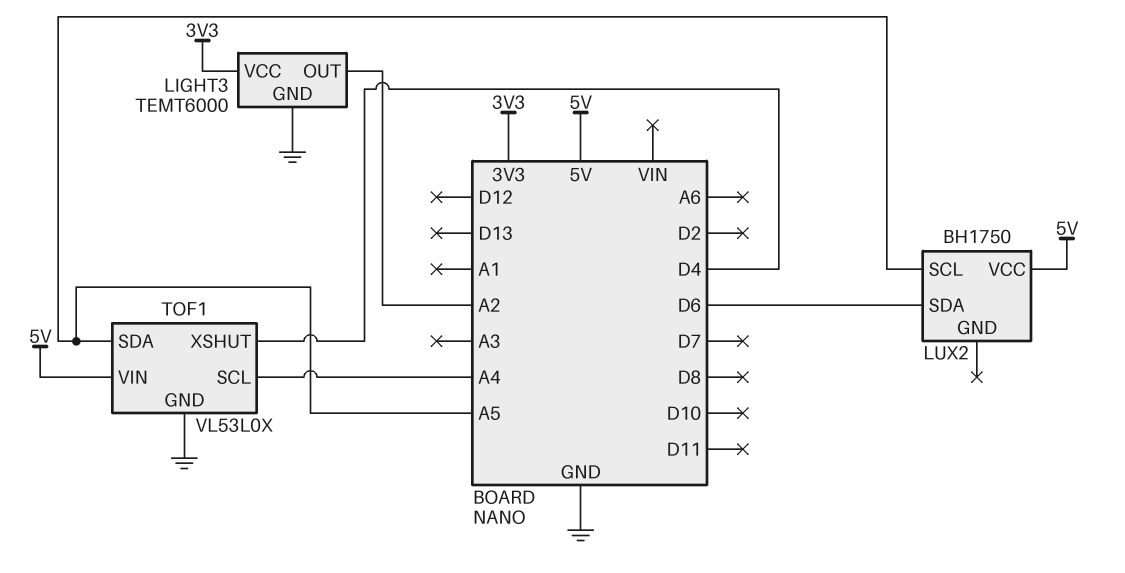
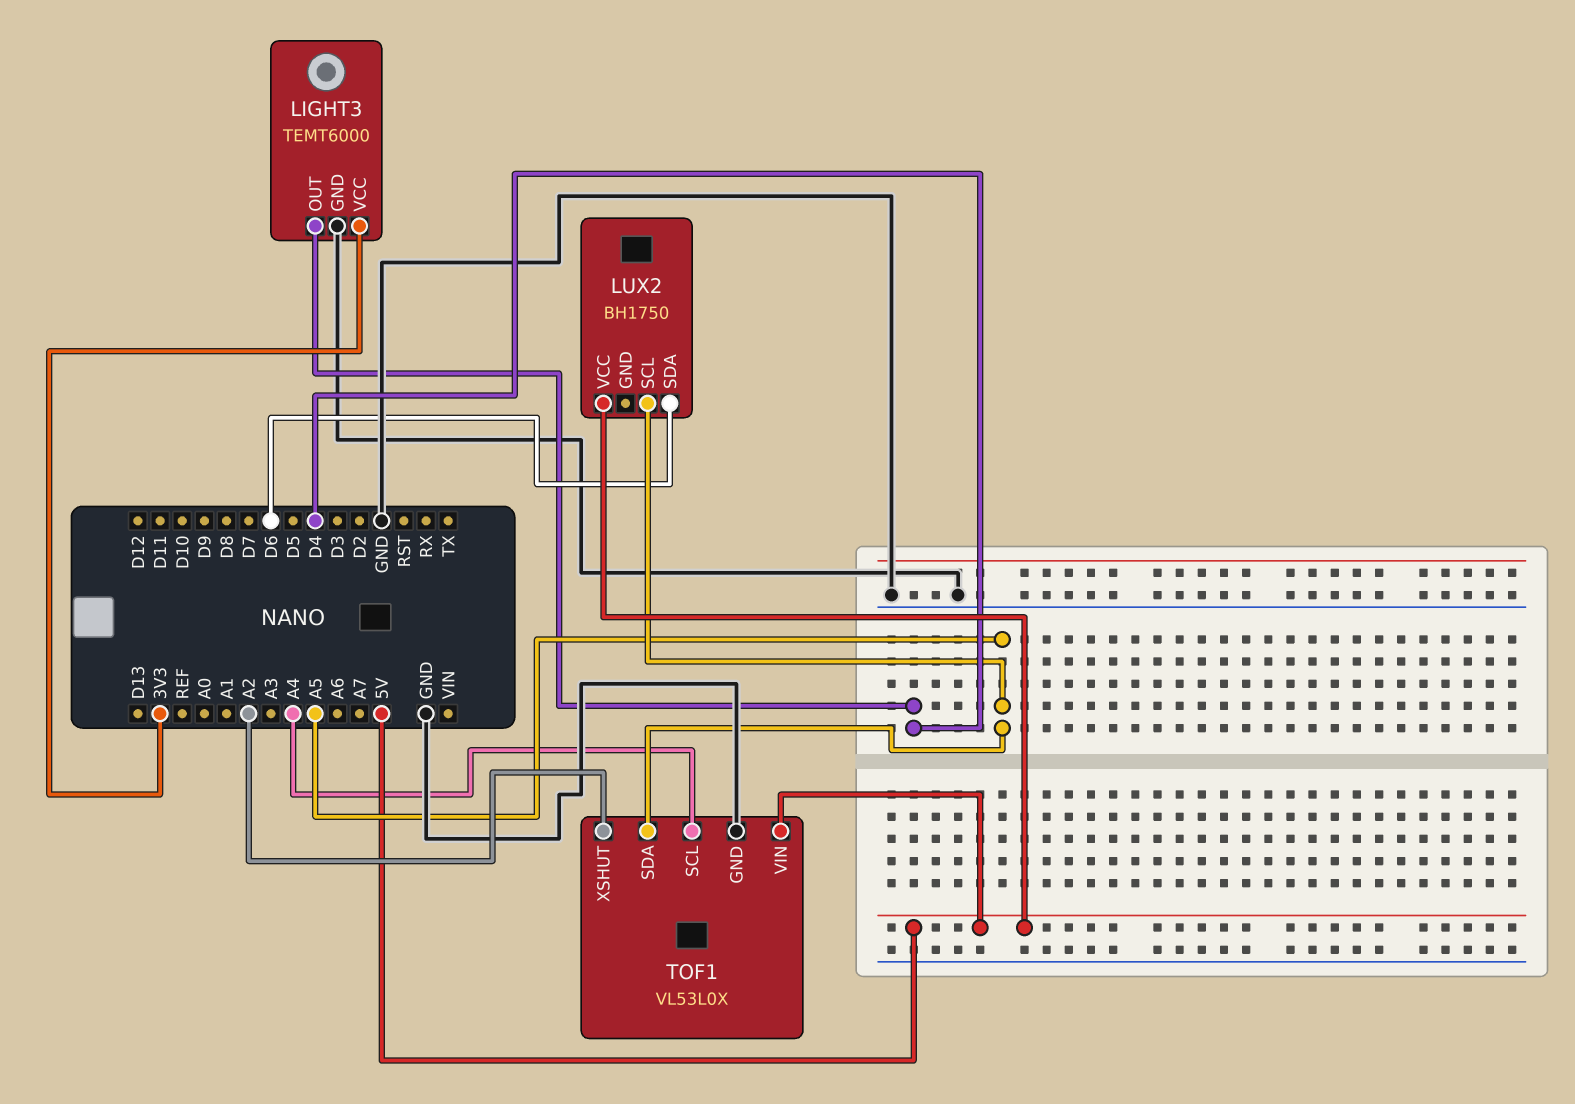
LIGHT3 pin OUT: A2 -> D4
TOF1 pin XSHUT: D4 -> A2

